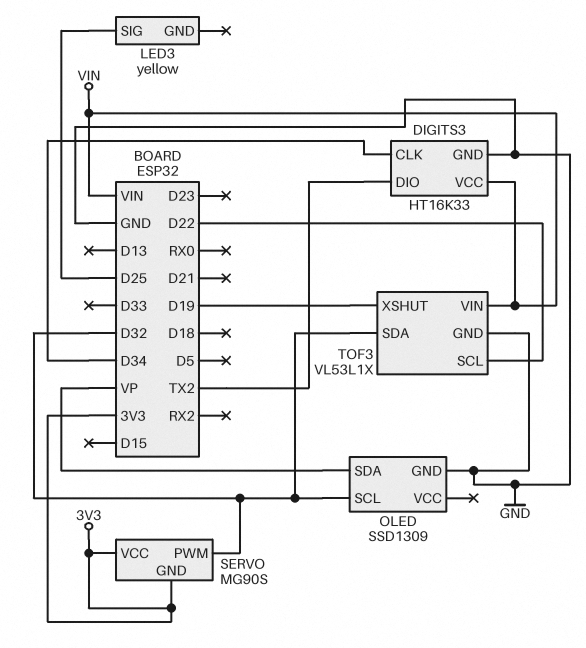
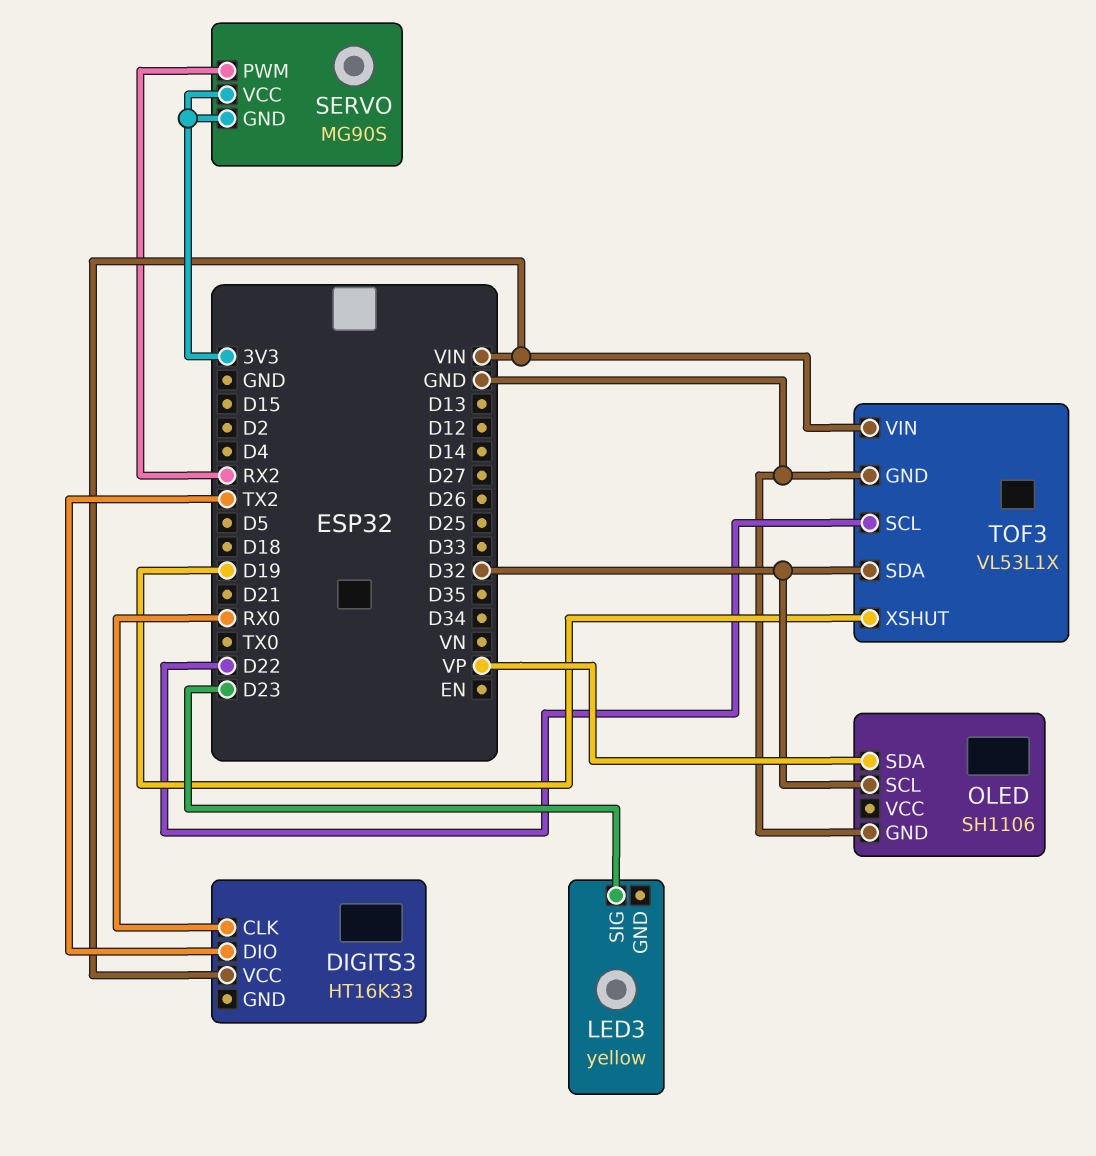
DIGITS3 pin CLK: D34 -> RX0
DIGITS3 pin GND: GND -> none
LED3 pin SIG: D25 -> D23
OLED: SSD1309 -> SH1106
SERVO pin PWM: D32 -> RX2

